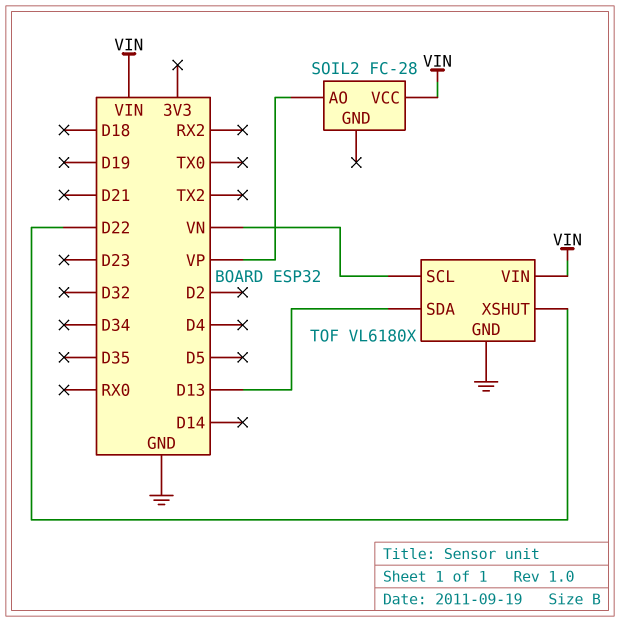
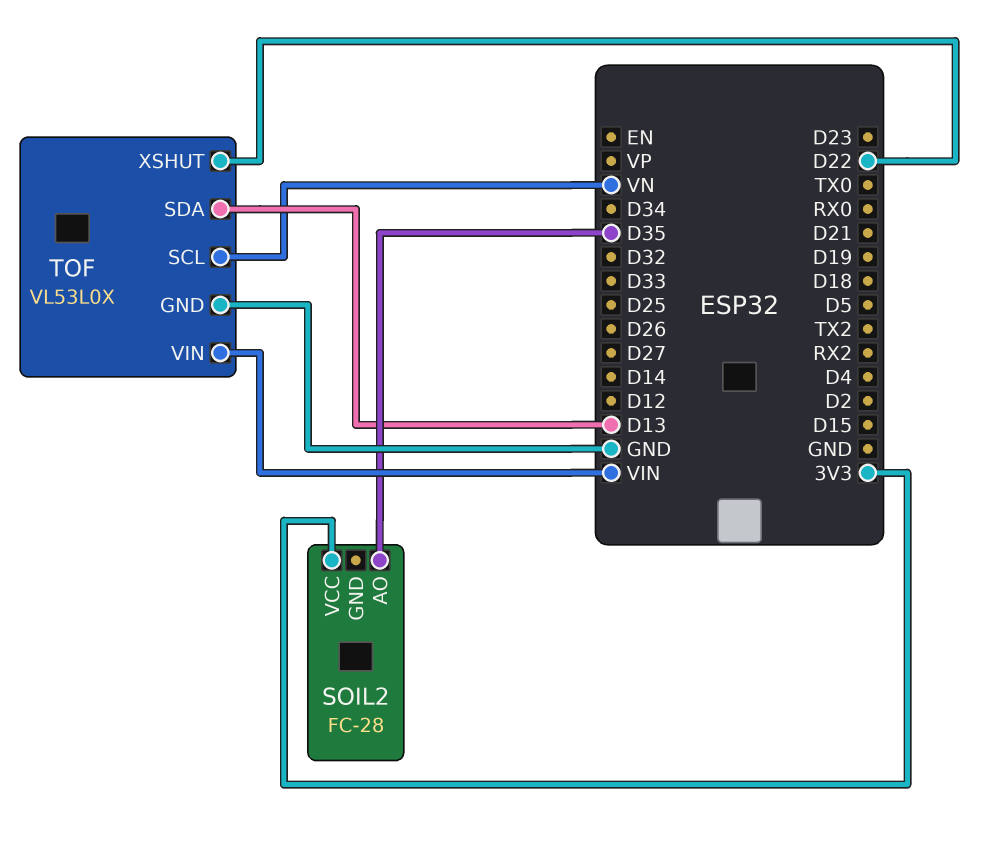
SOIL2 pin AO: VP -> D35
SOIL2 pin VCC: VIN -> 3V3
TOF: VL6180X -> VL53L0X

